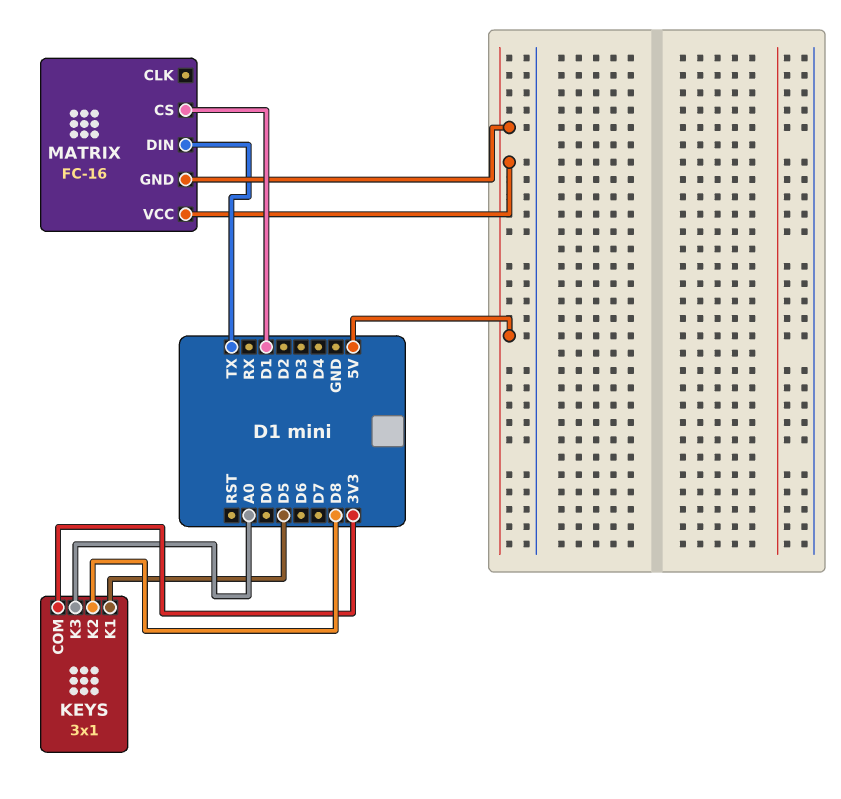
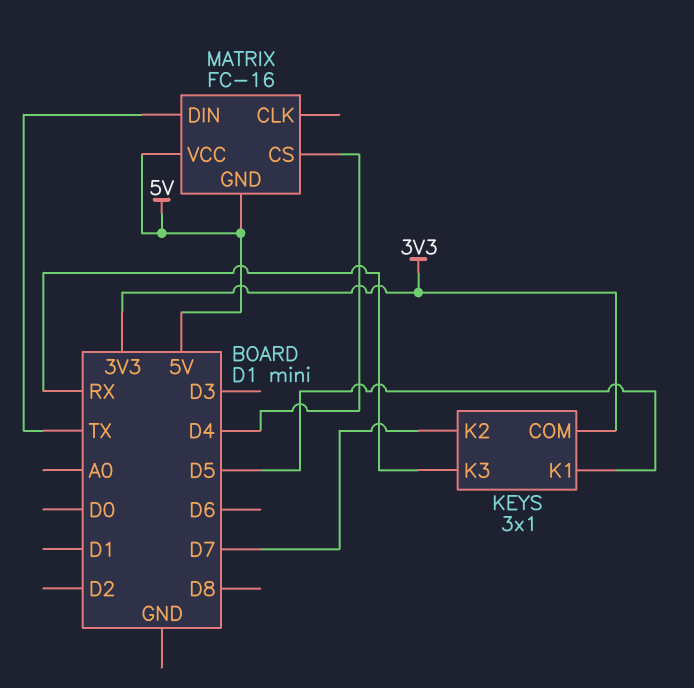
KEYS pin K2: D8 -> D7
KEYS pin K3: A0 -> RX
MATRIX pin CS: D1 -> D4

